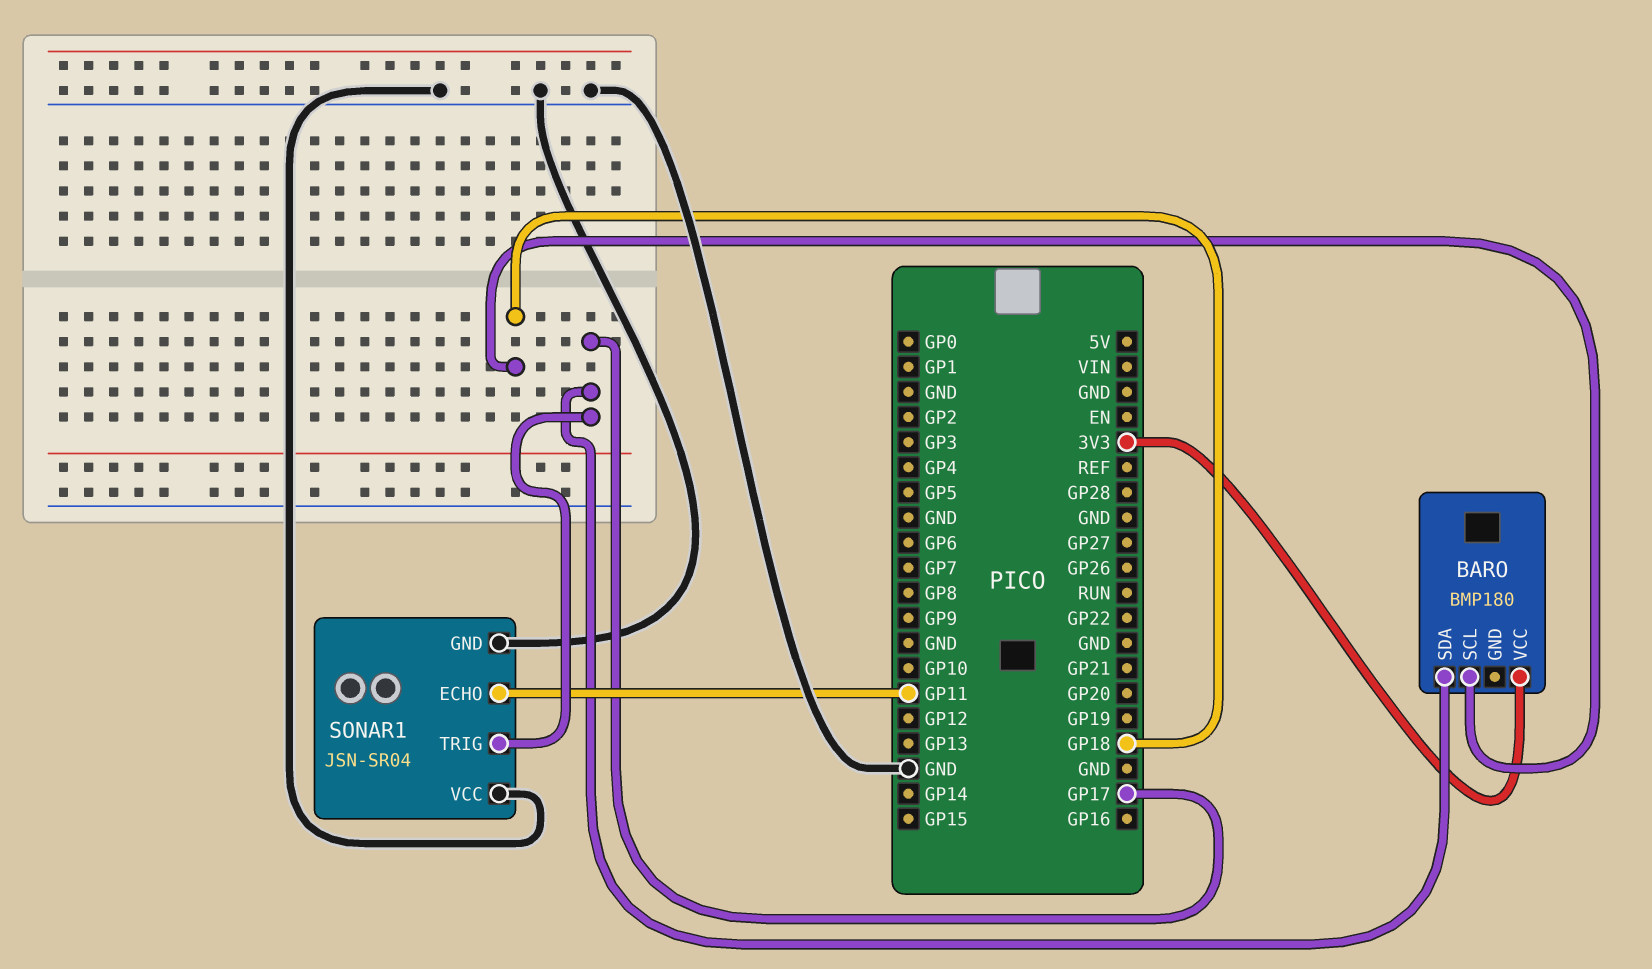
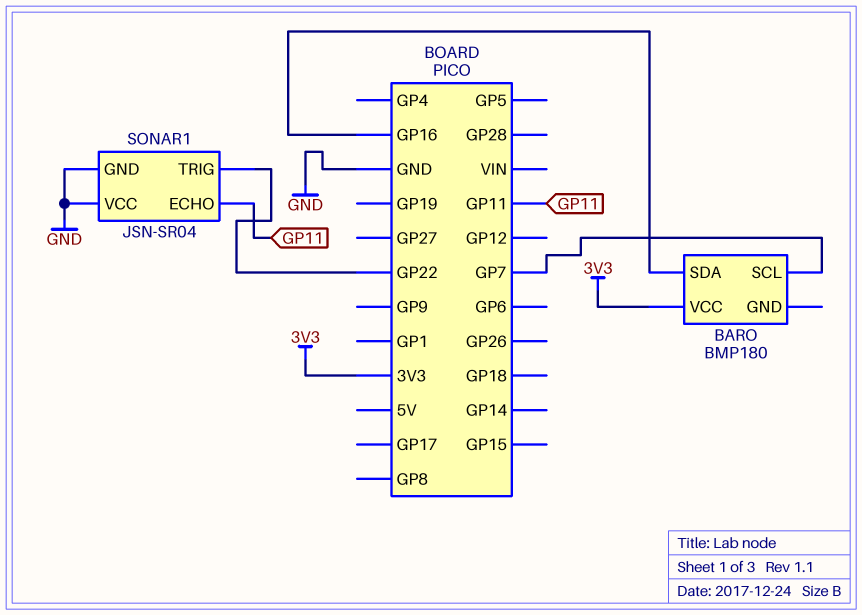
BARO pin SCL: GP18 -> GP7
BARO pin SDA: GP17 -> GP16
SONAR1 pin TRIG: GP17 -> GP22

